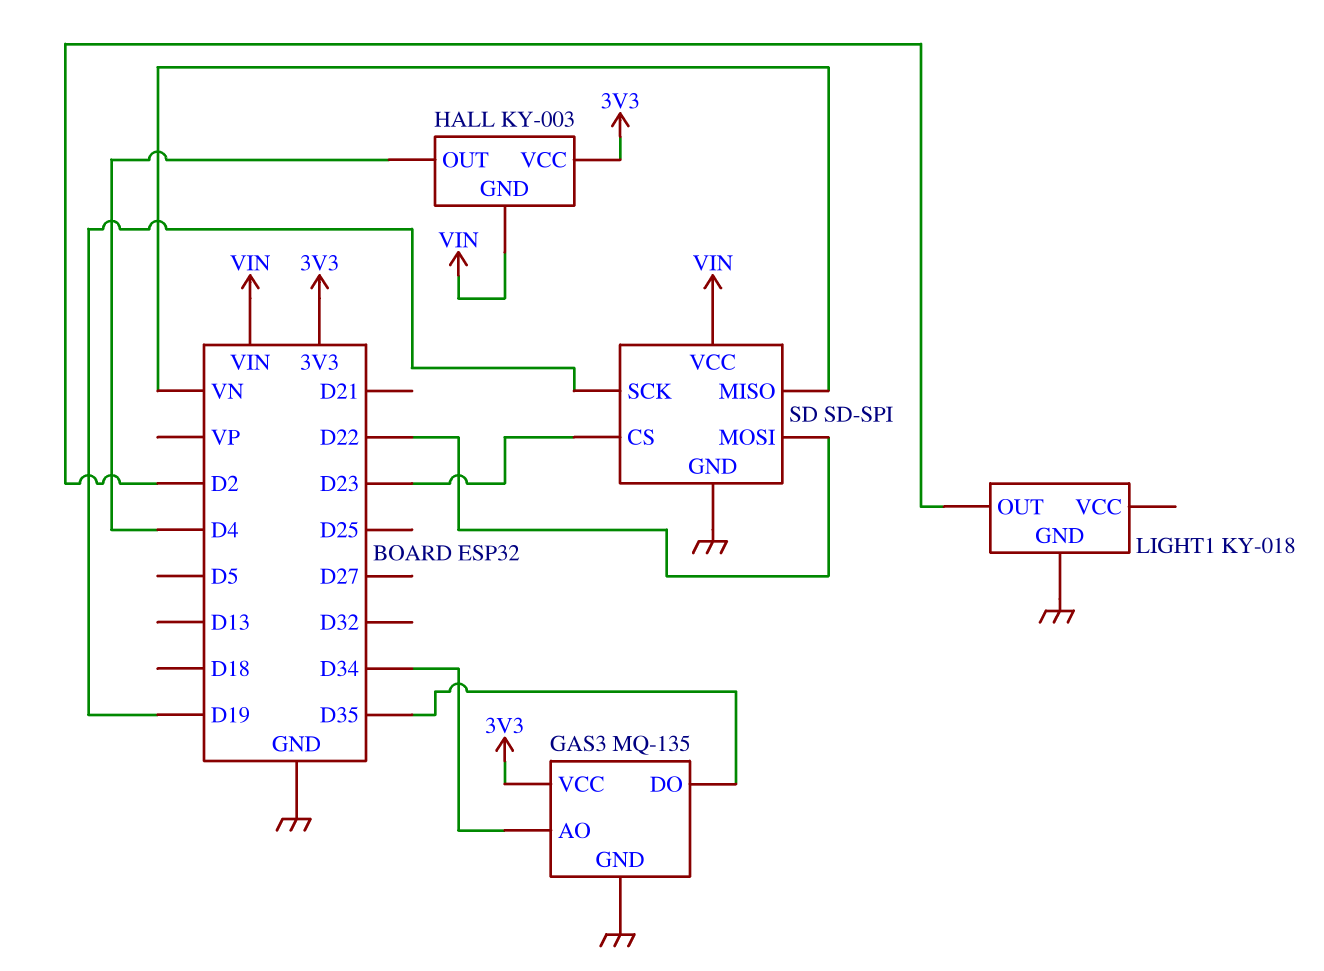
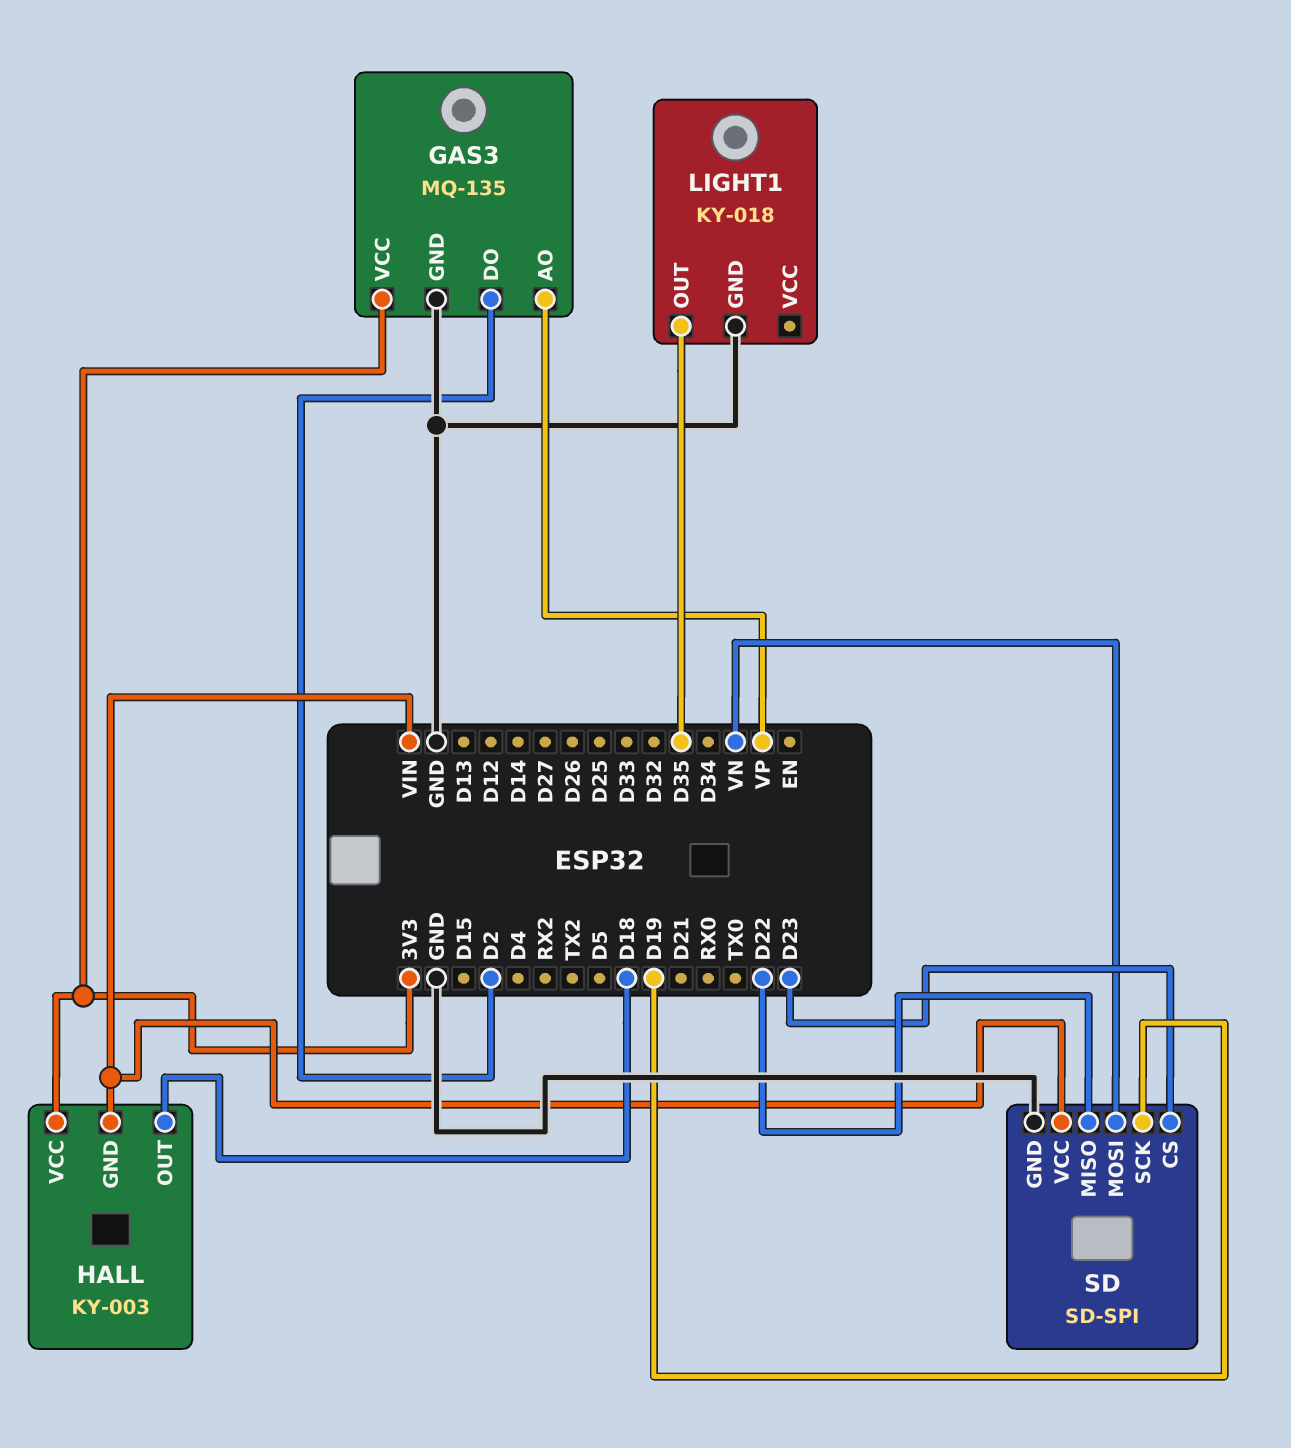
GAS3 pin AO: D34 -> VP
GAS3 pin DO: D35 -> D2
HALL pin OUT: D4 -> D18
LIGHT1 pin OUT: D2 -> D35
SD pin MISO: VN -> D22
SD pin MOSI: D22 -> VN

